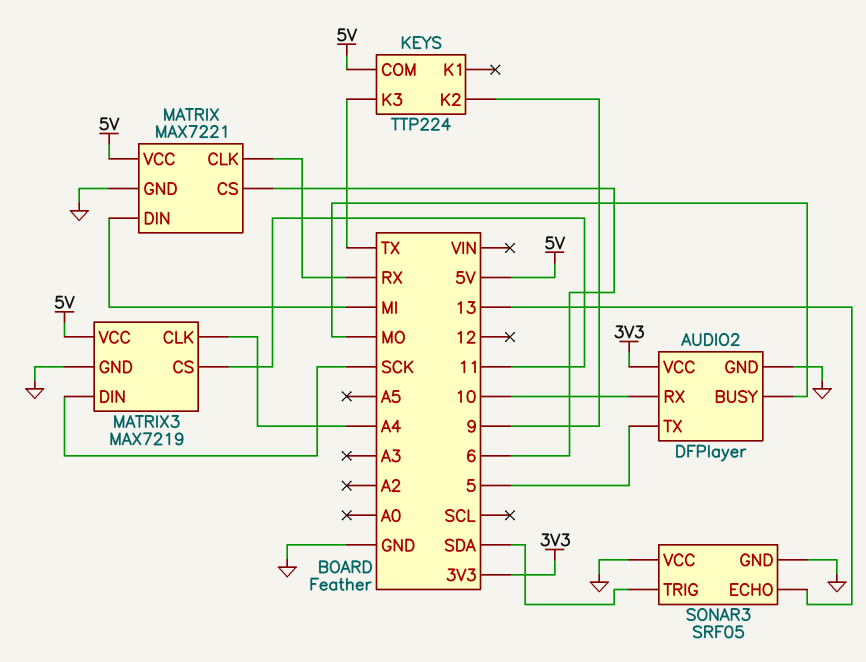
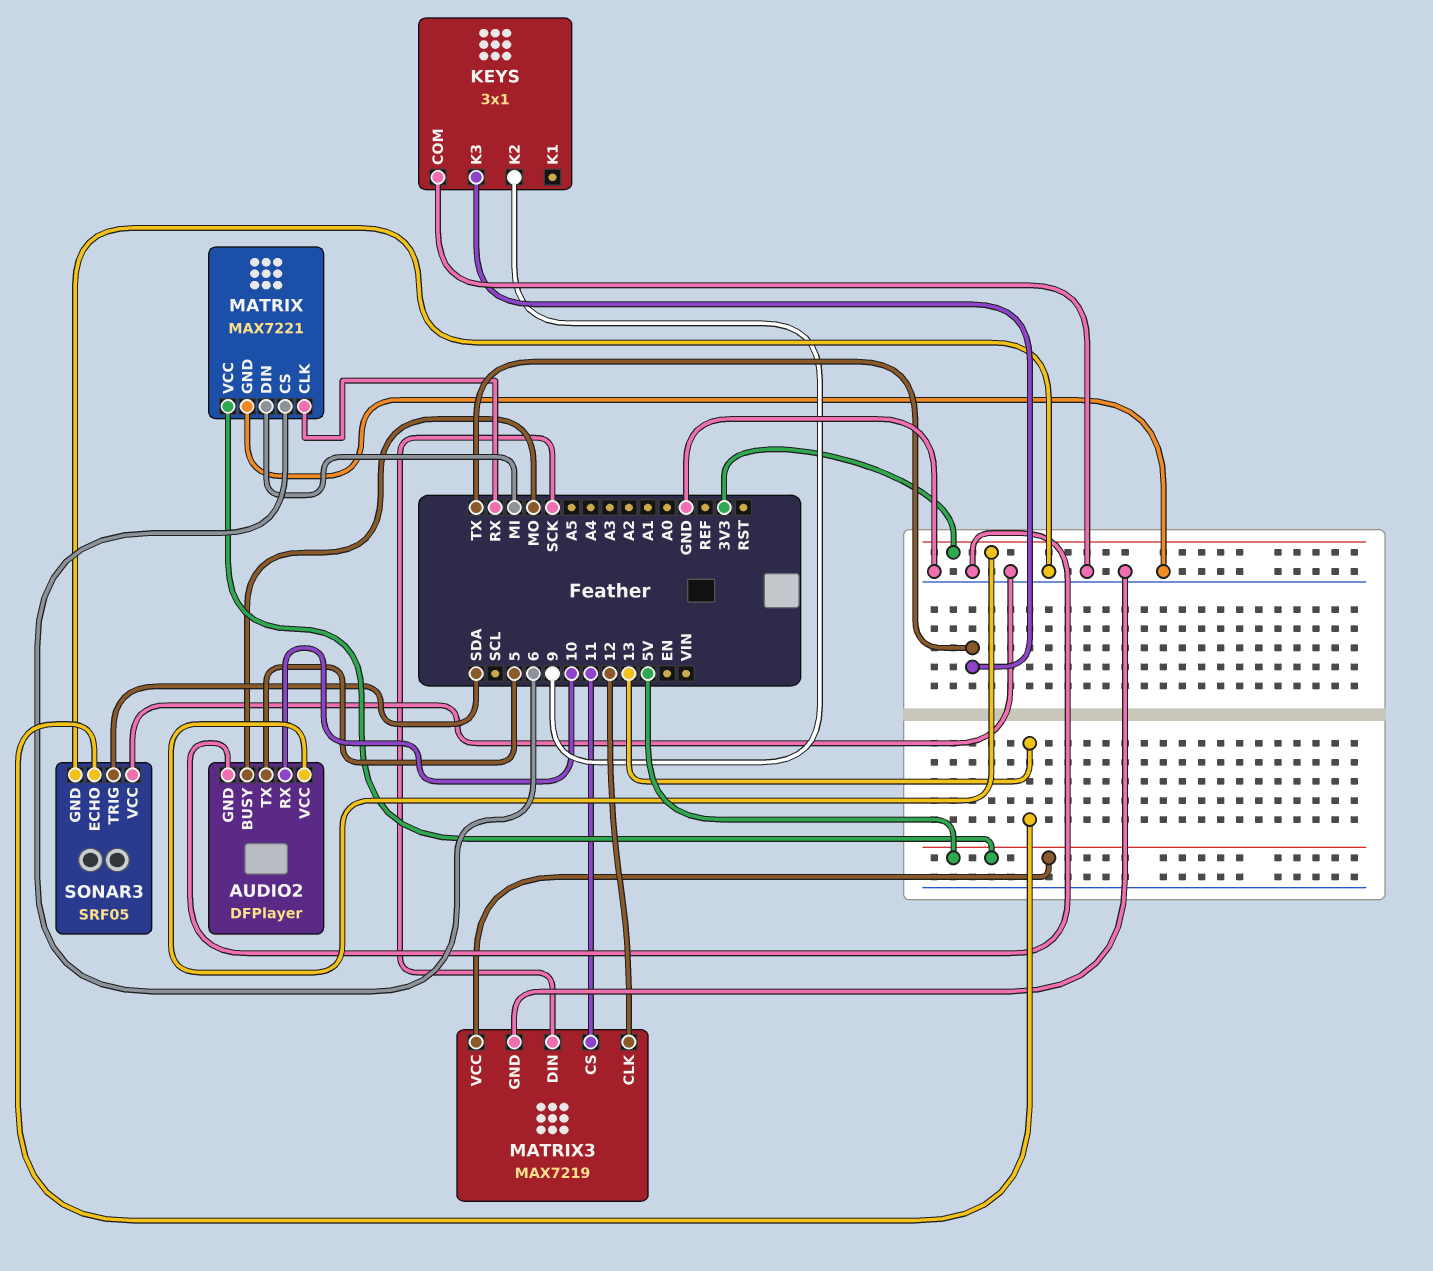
KEYS: TTP224 -> 3x1
KEYS pin COM: 5V -> GND
MATRIX3 pin CLK: A4 -> 12

